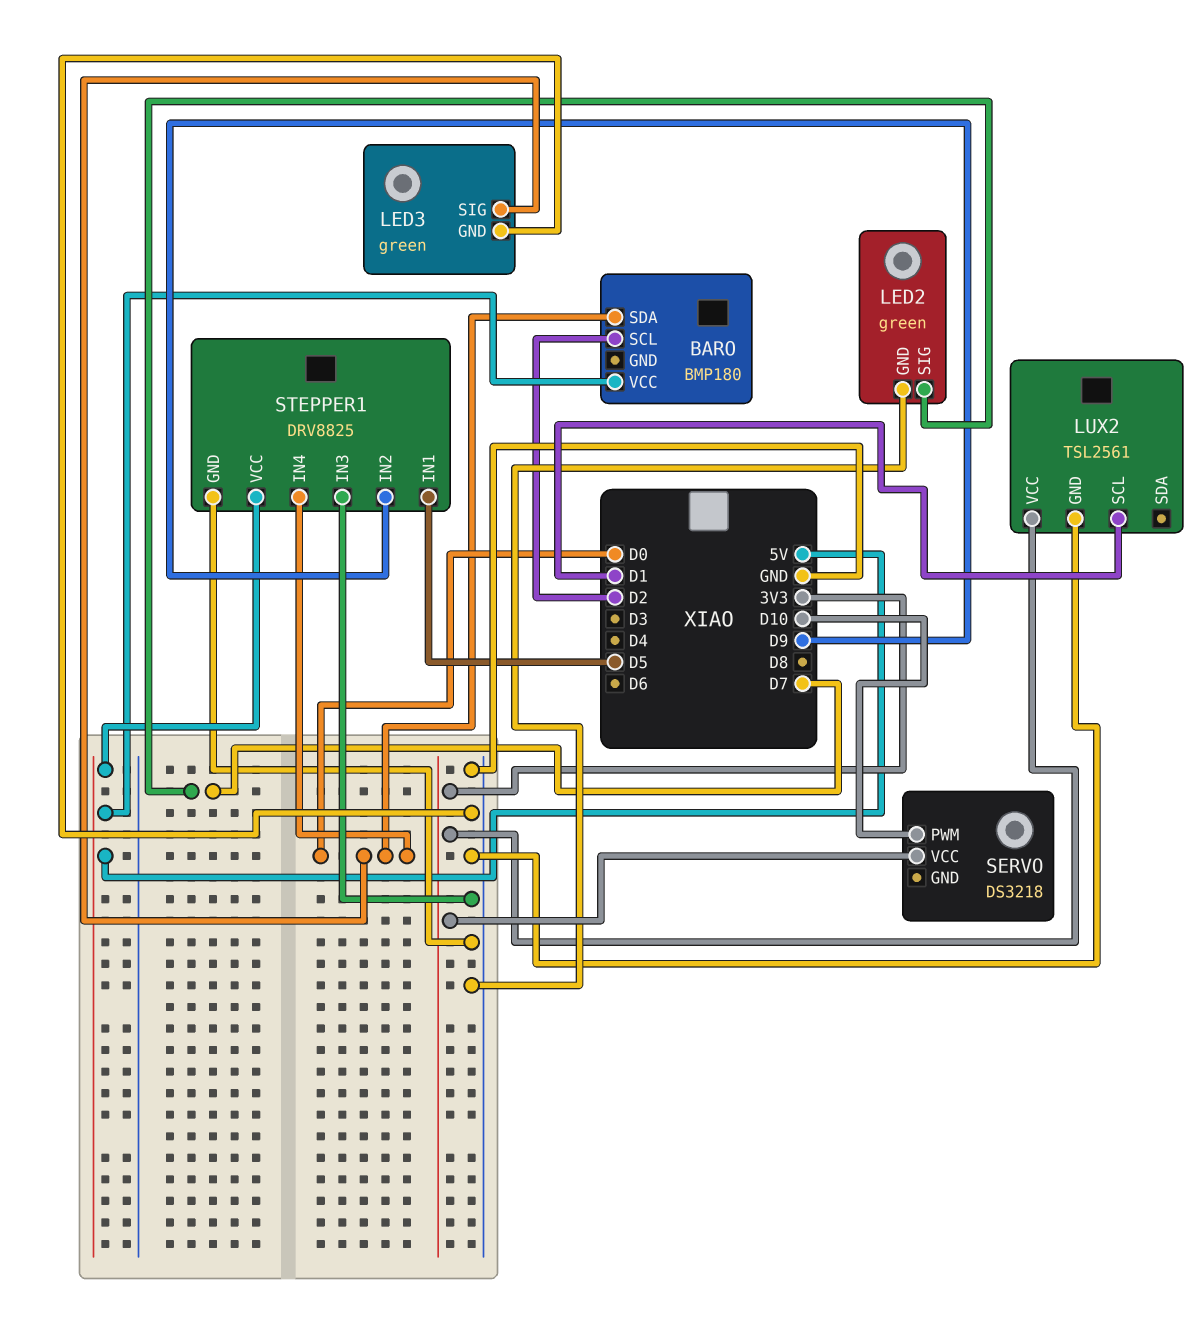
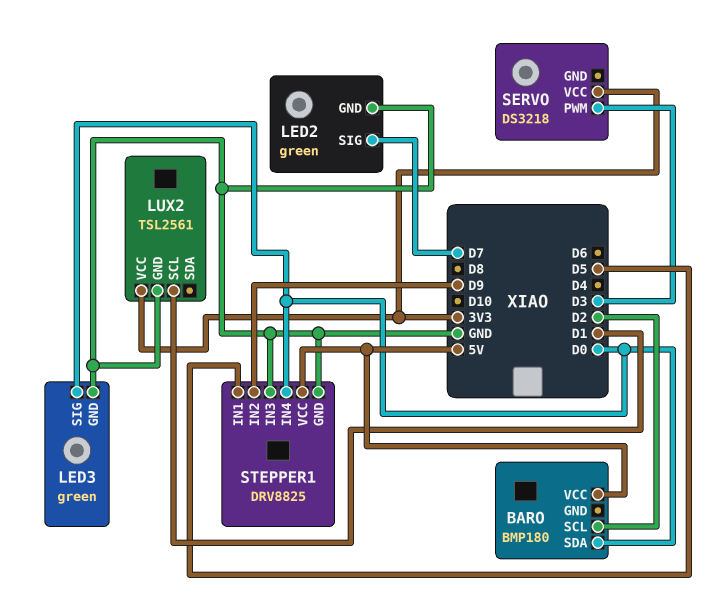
SERVO pin PWM: D10 -> D3

